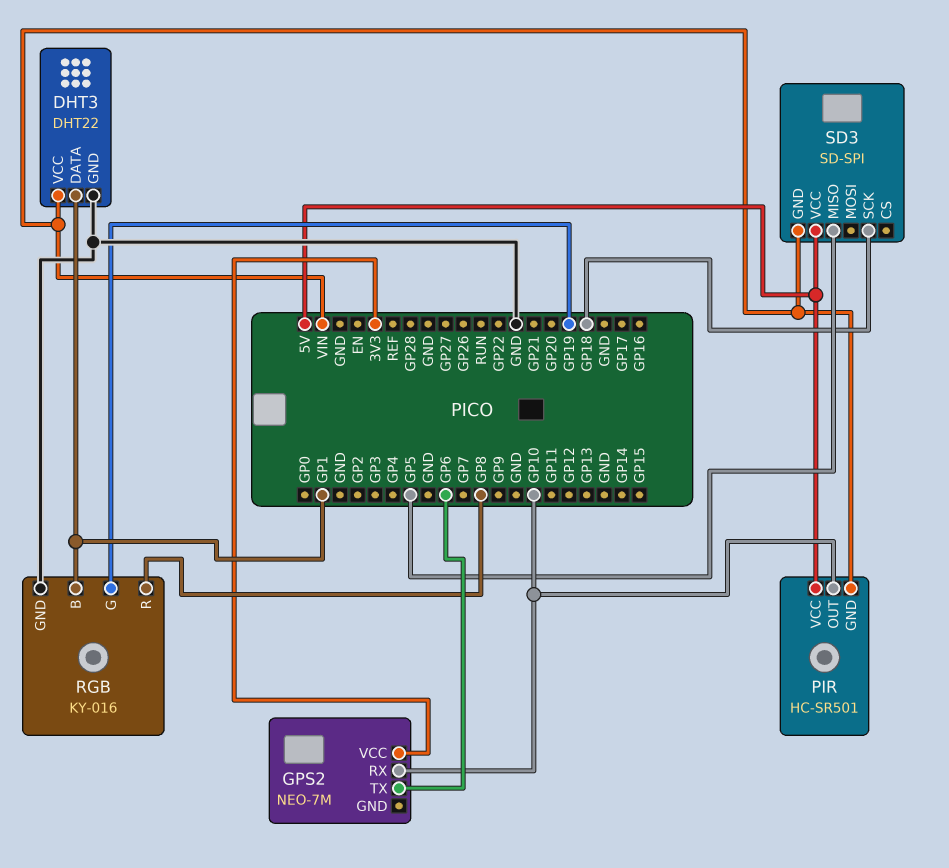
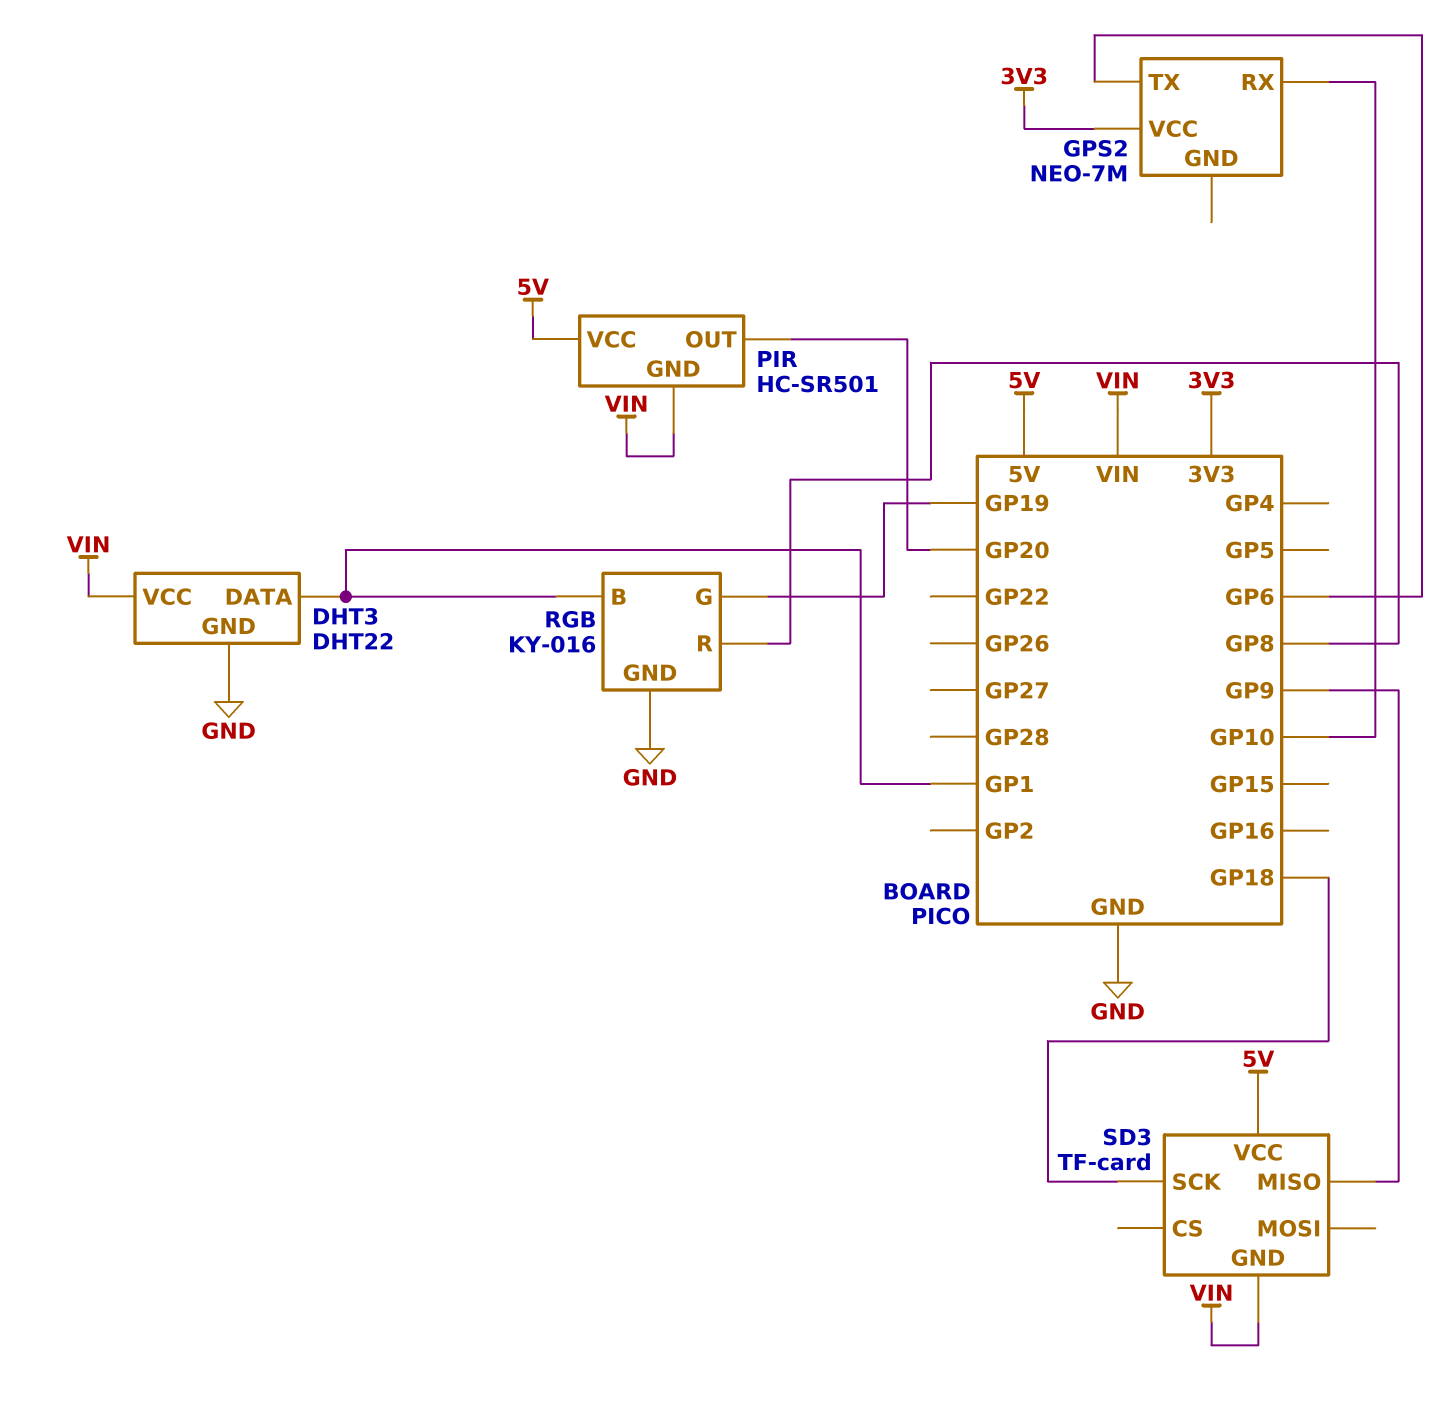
PIR pin OUT: GP10 -> GP20
SD3: SD-SPI -> TF-card
SD3 pin MISO: GP5 -> GP9

